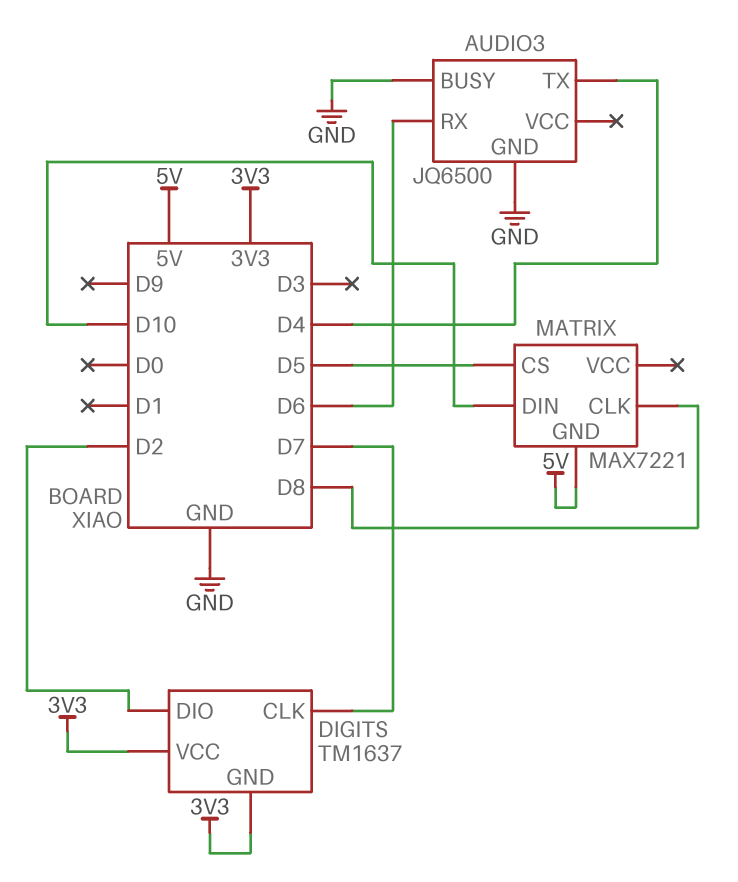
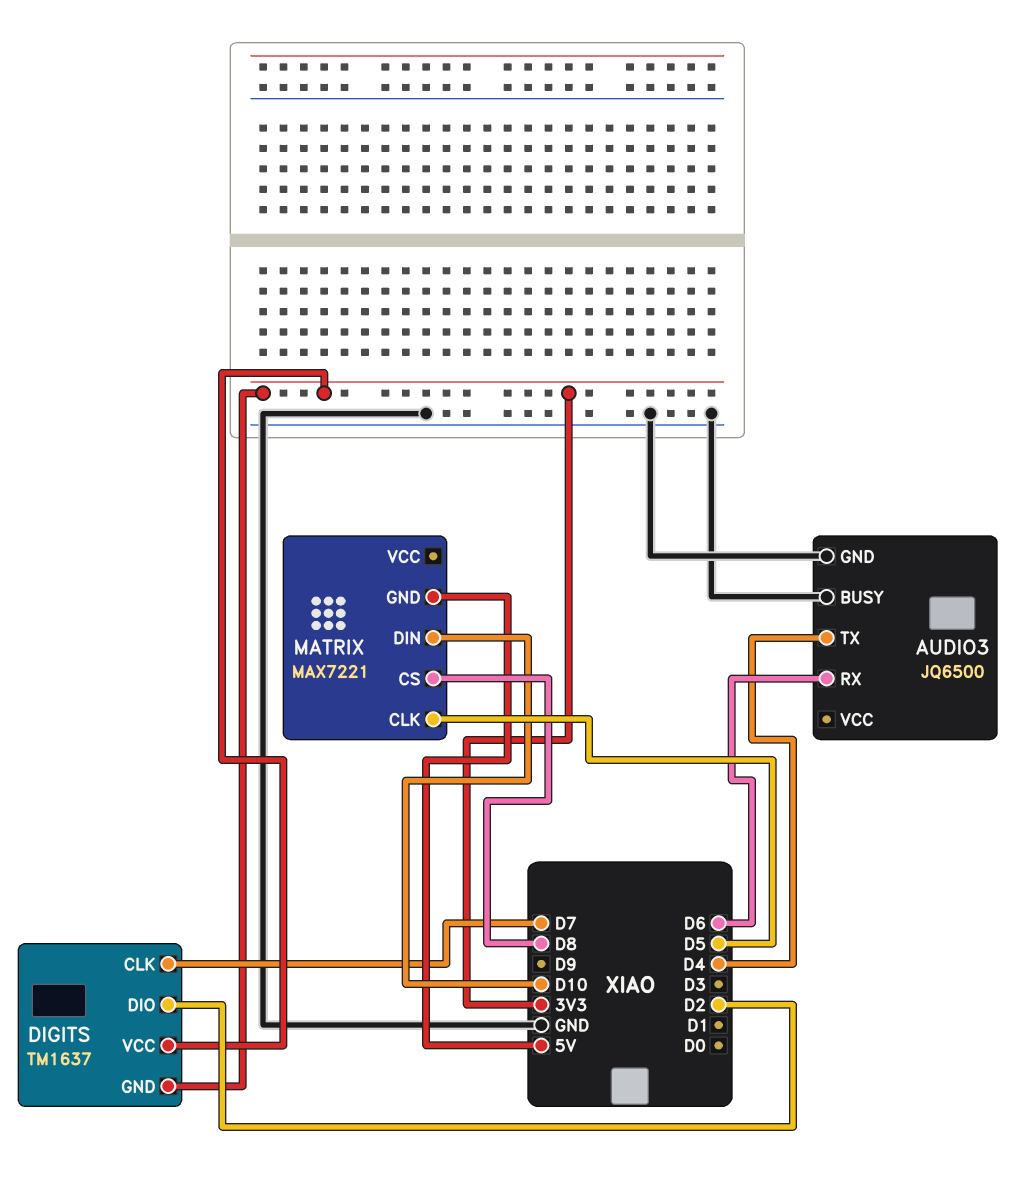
MATRIX pin CLK: D8 -> D5
MATRIX pin CS: D5 -> D8

